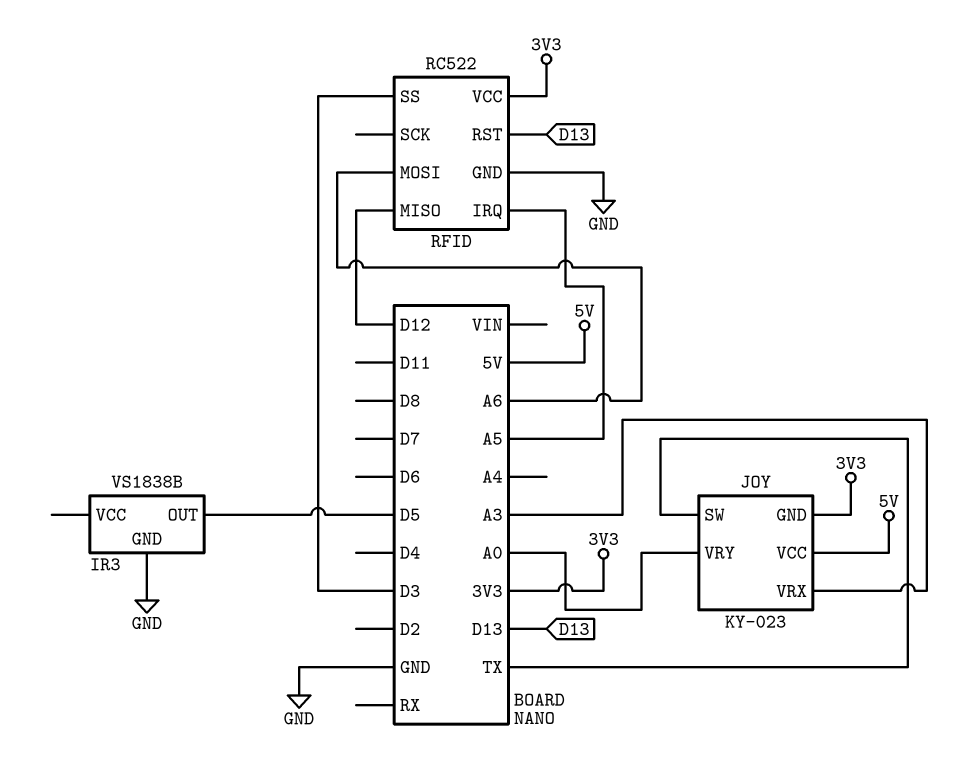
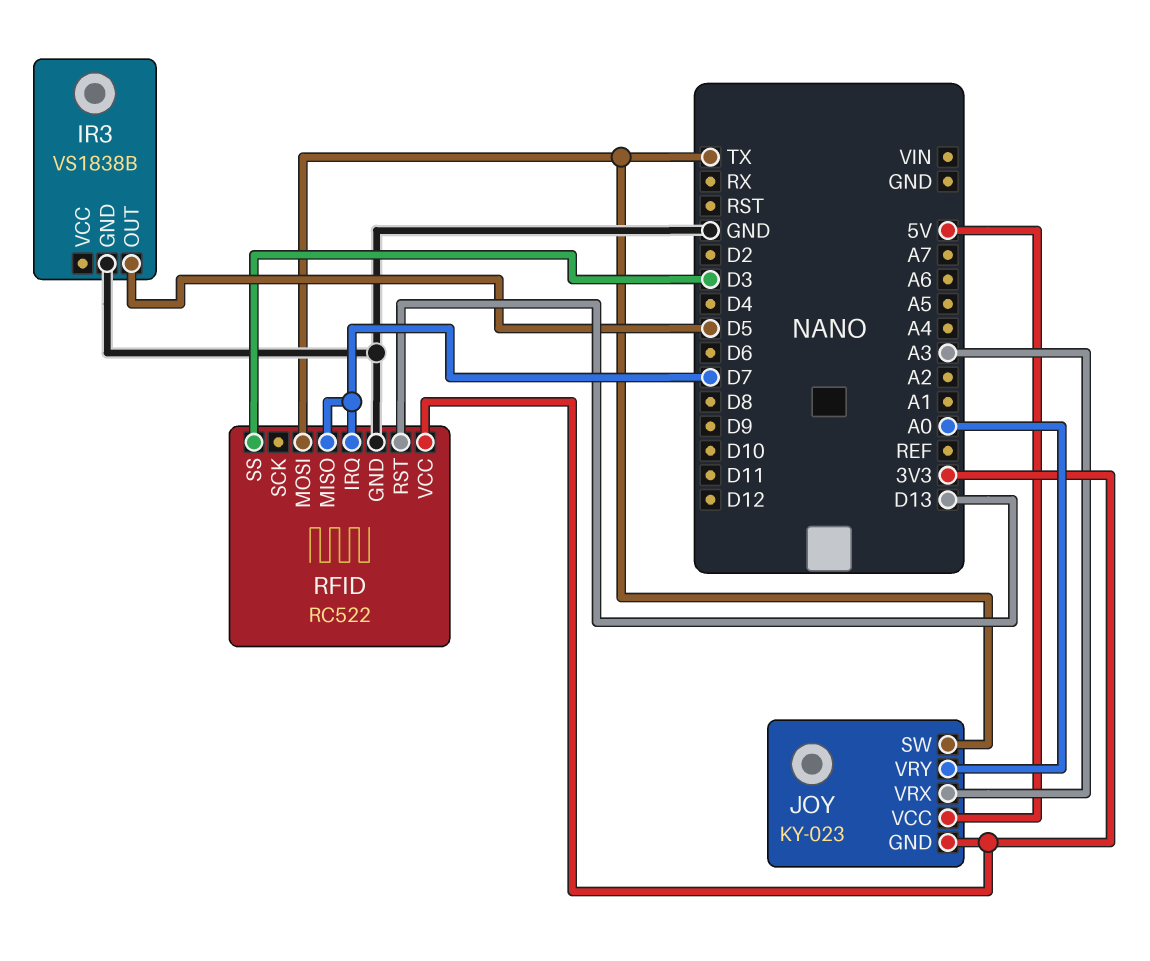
RFID pin IRQ: A5 -> D7
RFID pin MISO: D12 -> D7
RFID pin MOSI: A6 -> TX

